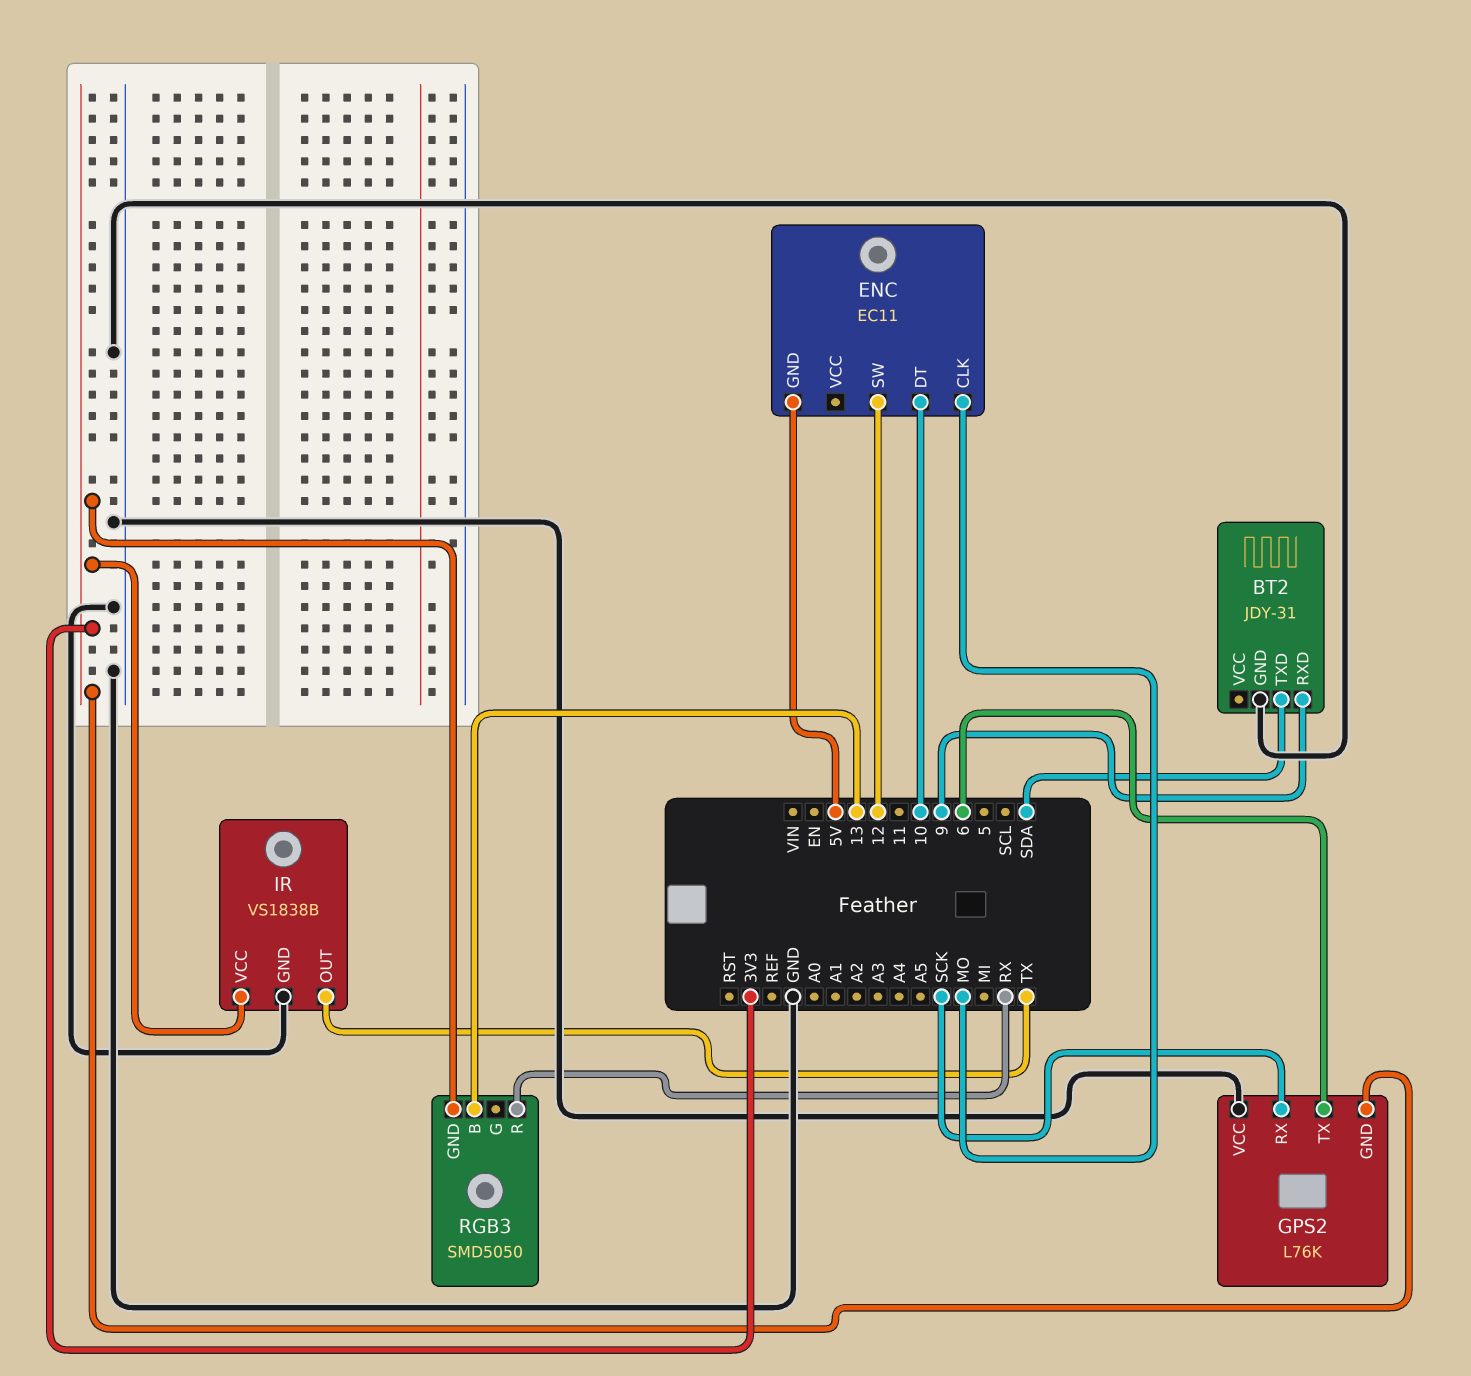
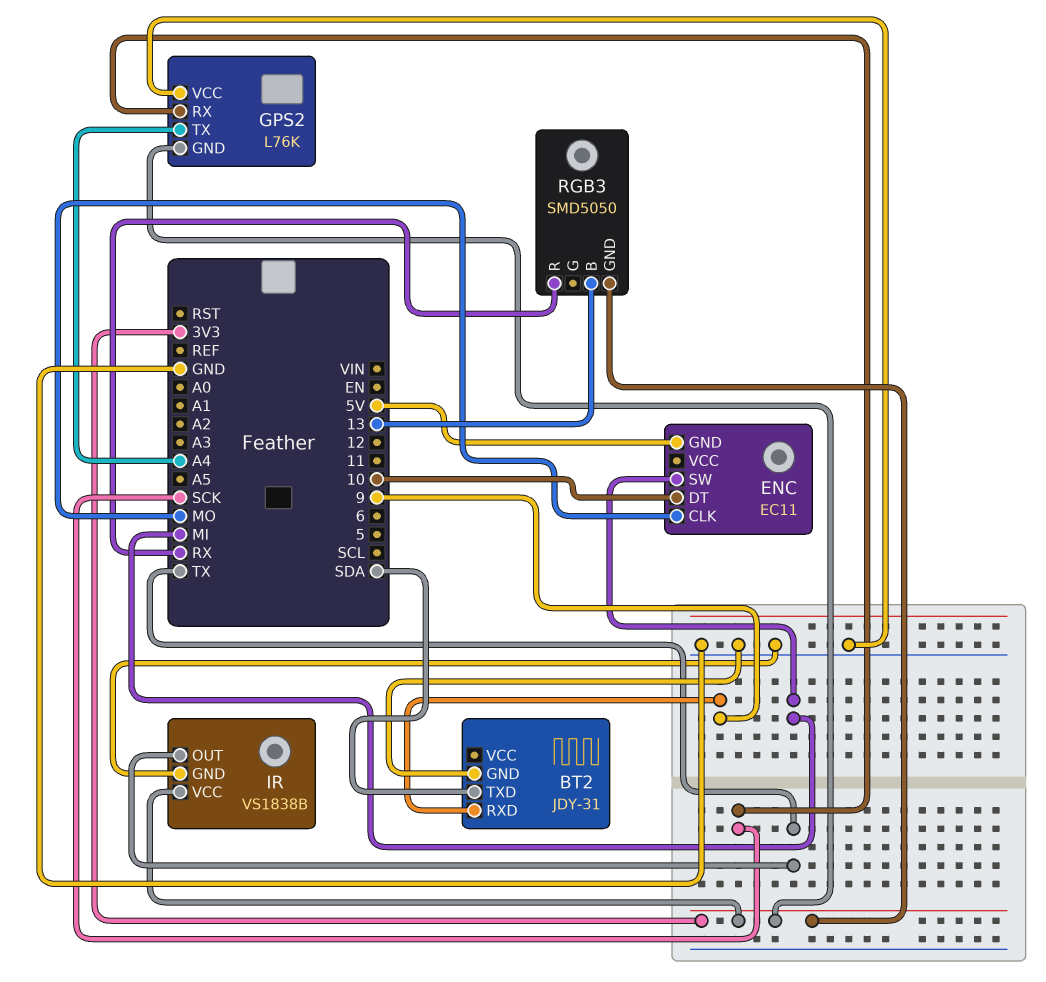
ENC pin SW: 12 -> MI
GPS2 pin TX: 6 -> A4

